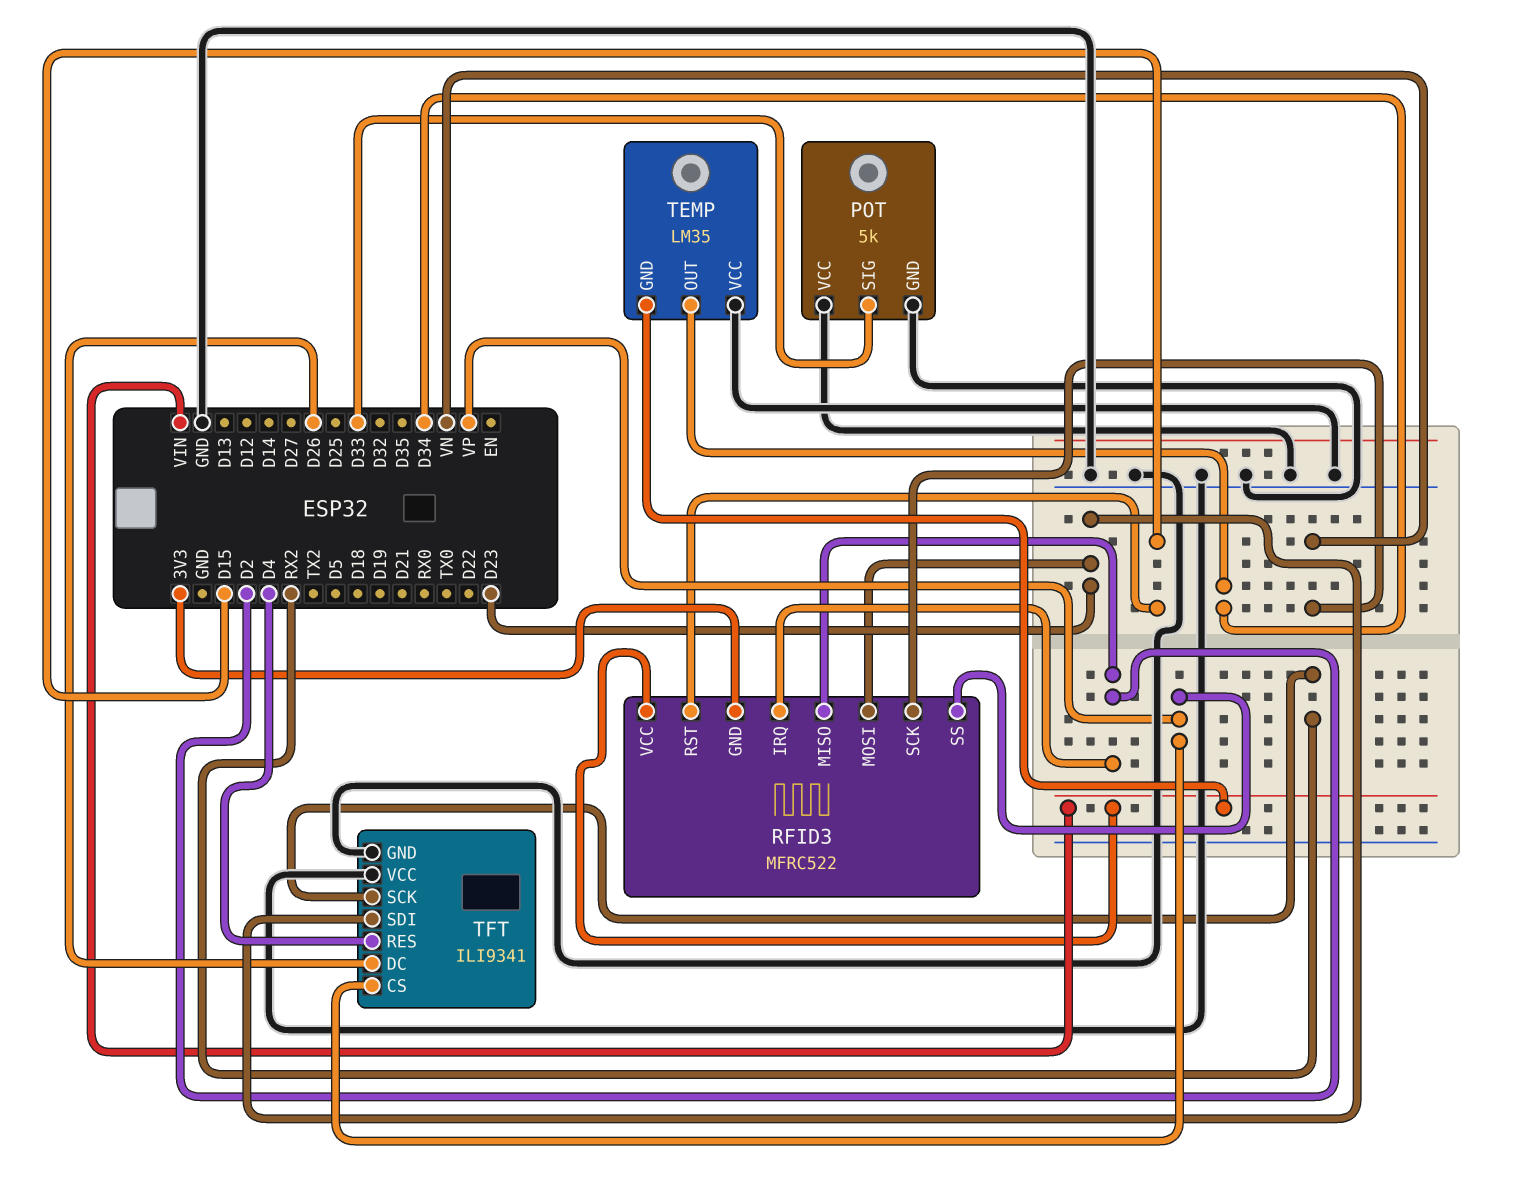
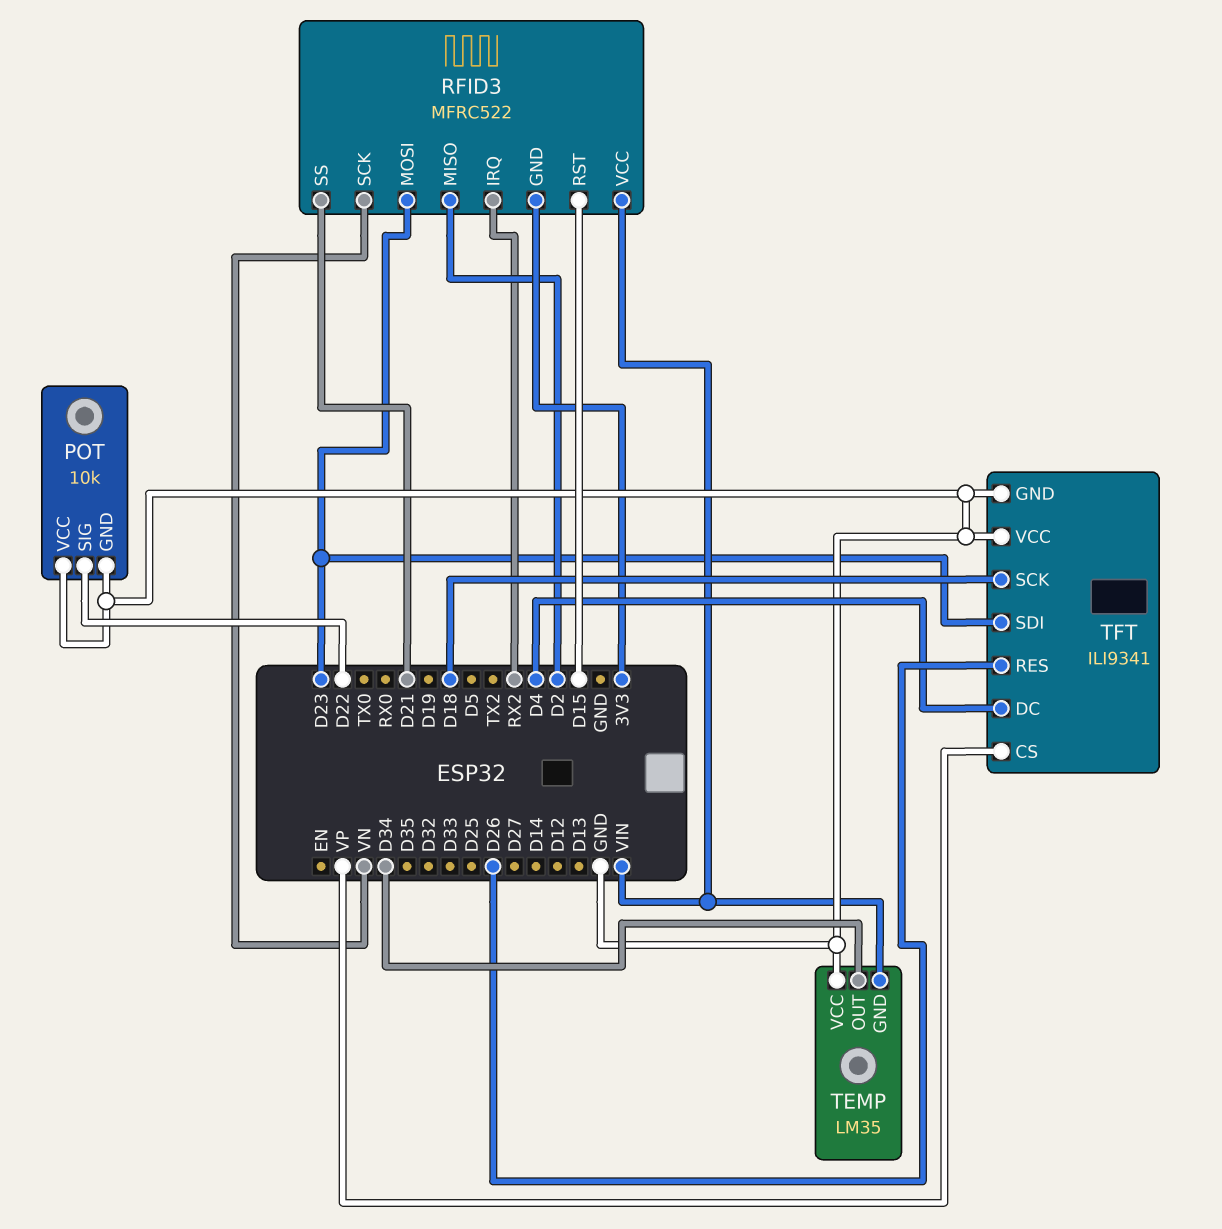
POT: 5k -> 10k
POT pin SIG: D33 -> D22
RFID3 pin IRQ: D2 -> RX2
RFID3 pin SS: VP -> D21
TFT pin DC: D26 -> D4
TFT pin RES: D4 -> D26
TFT pin SCK: RX2 -> D18

